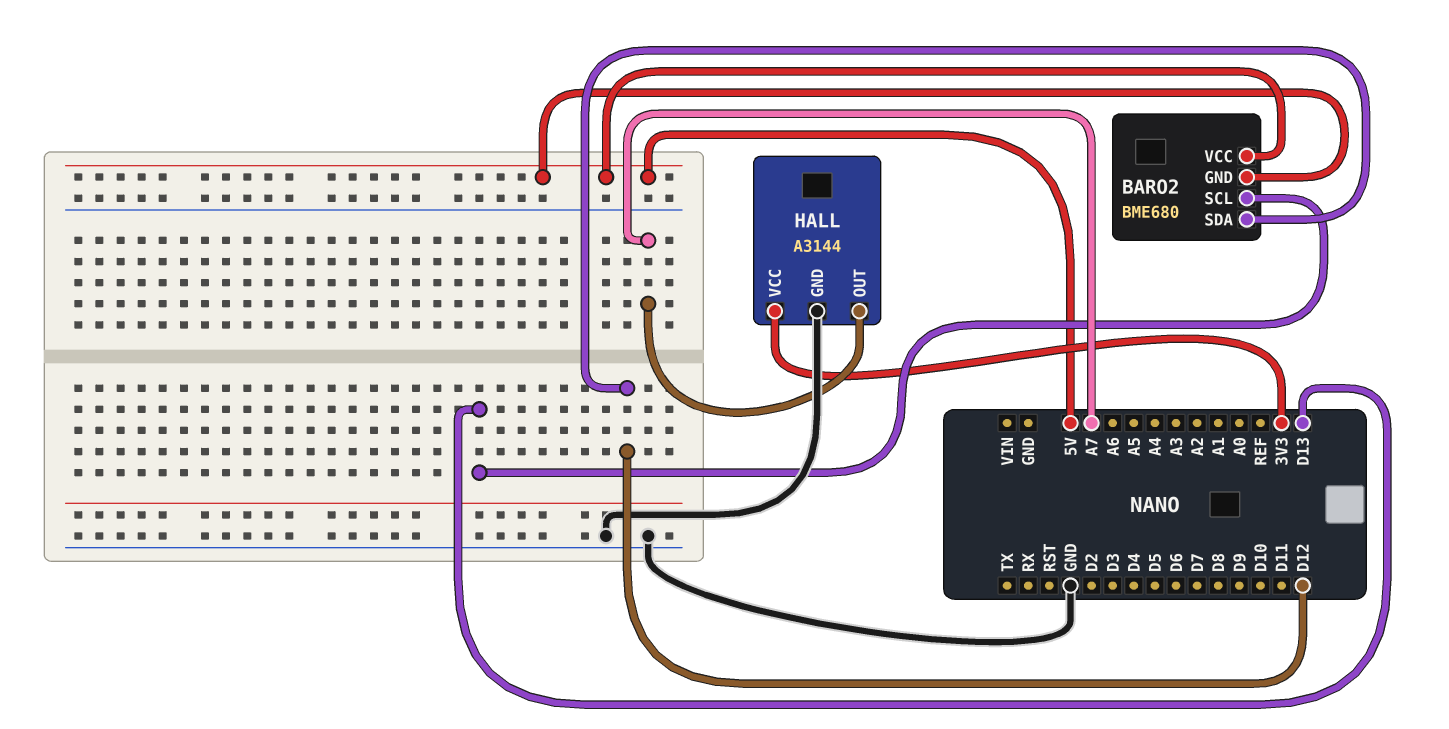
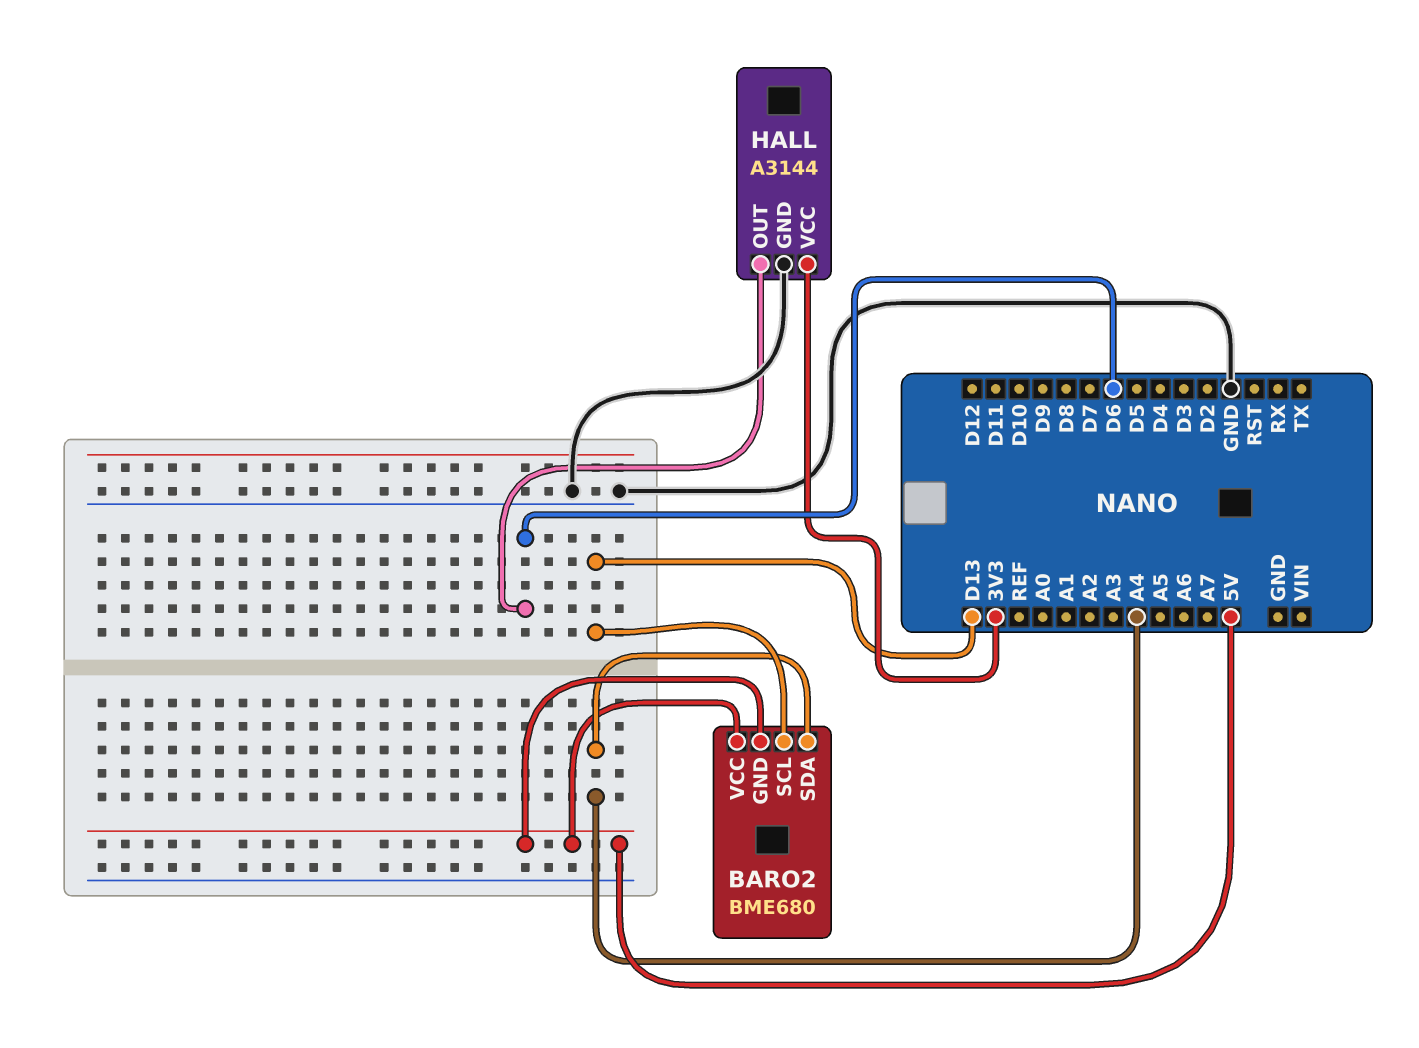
BARO2 pin SDA: D12 -> A4
HALL pin OUT: A7 -> D6

